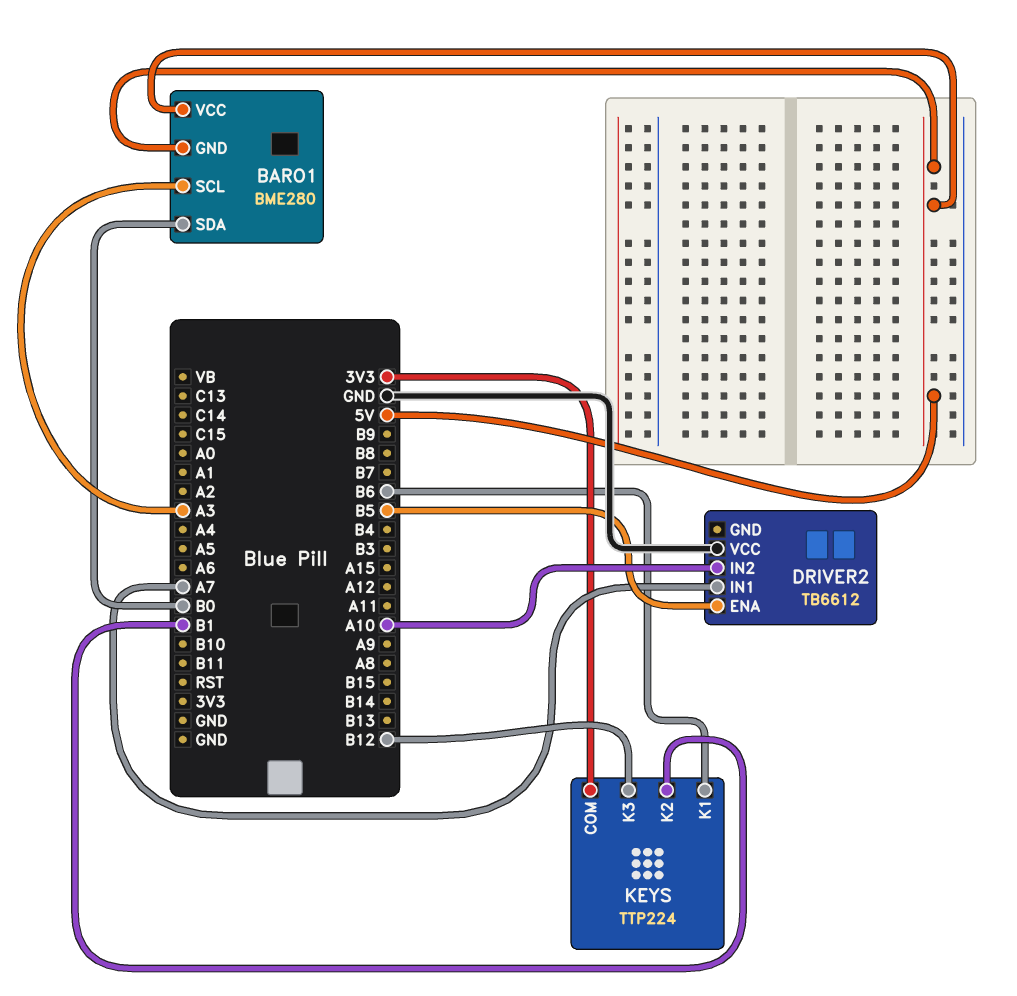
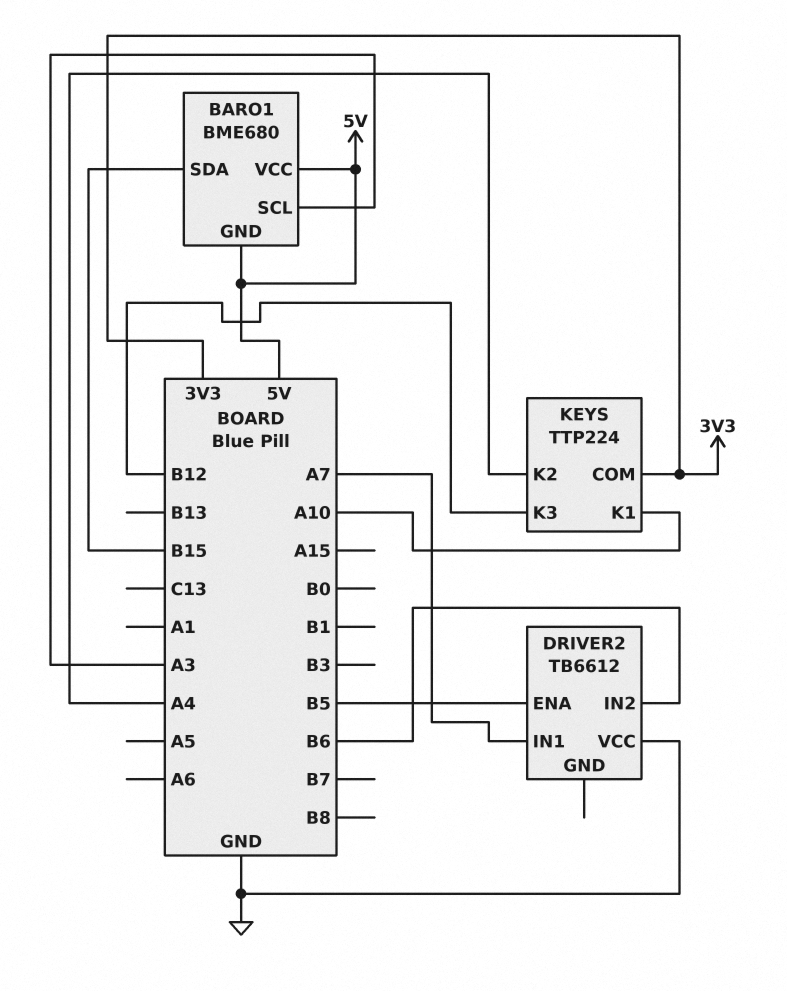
BARO1: BME280 -> BME680
BARO1 pin SDA: B0 -> B15
DRIVER2 pin IN2: A10 -> B6
KEYS pin K1: B6 -> A10
KEYS pin K2: B1 -> A4

